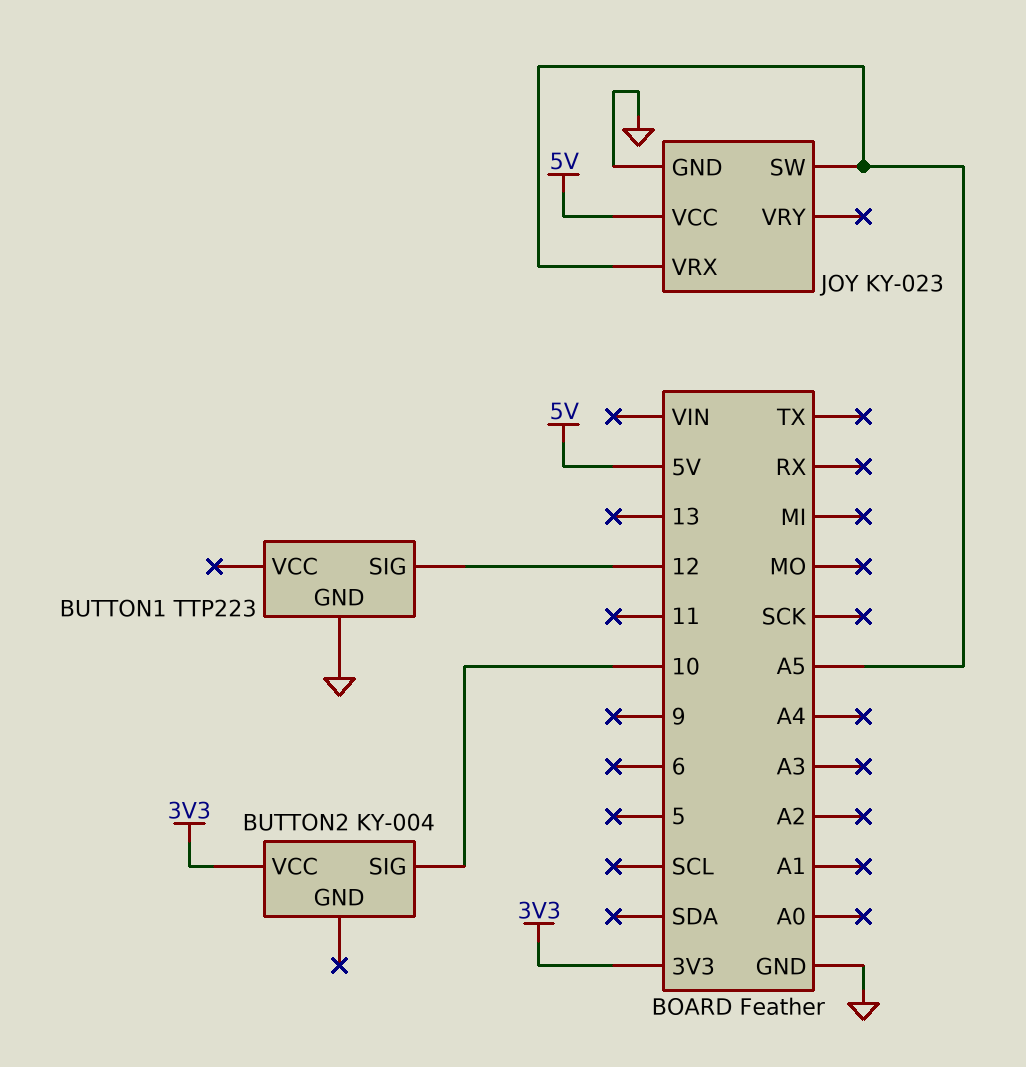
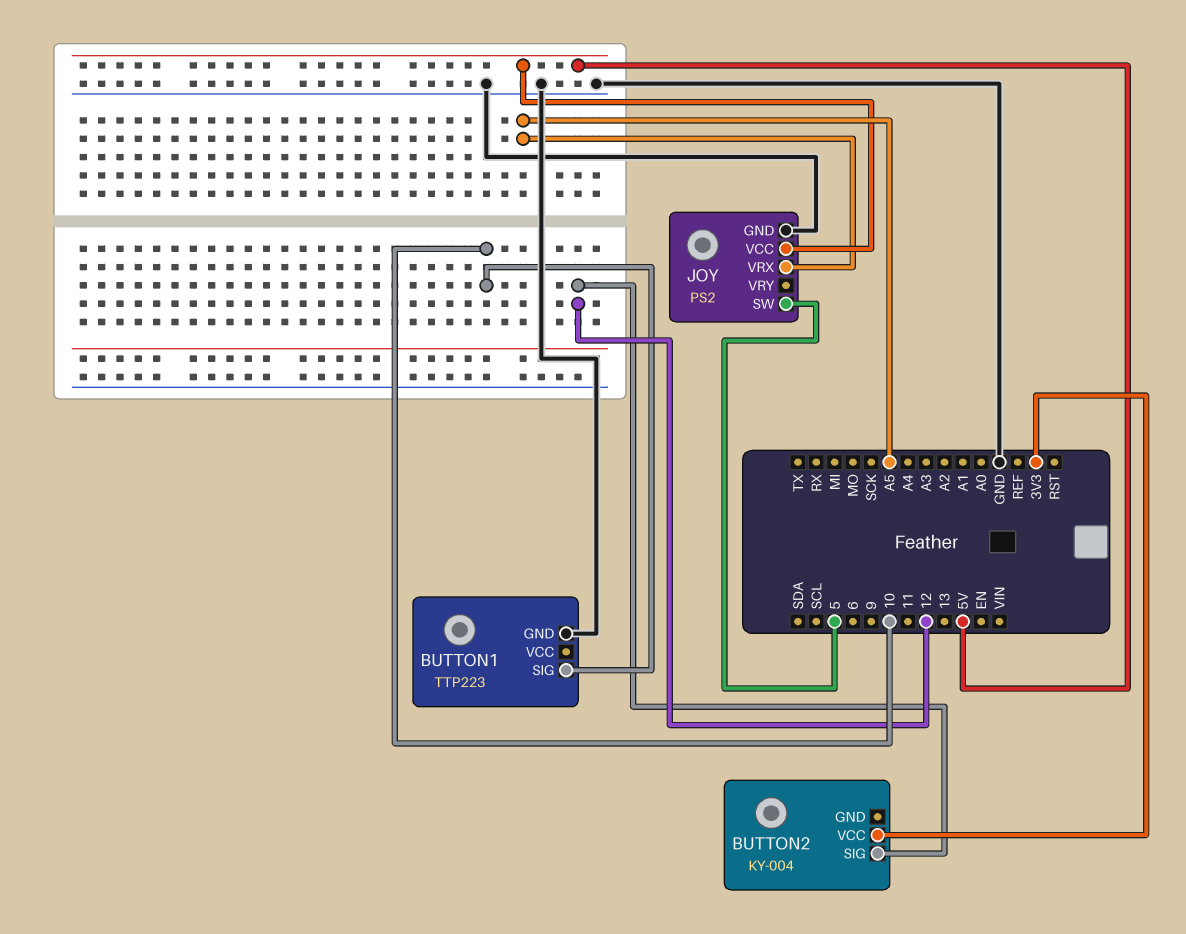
BUTTON1 pin SIG: 12 -> 10
BUTTON2 pin SIG: 10 -> 12
JOY: KY-023 -> PS2
JOY pin SW: A5 -> 5

